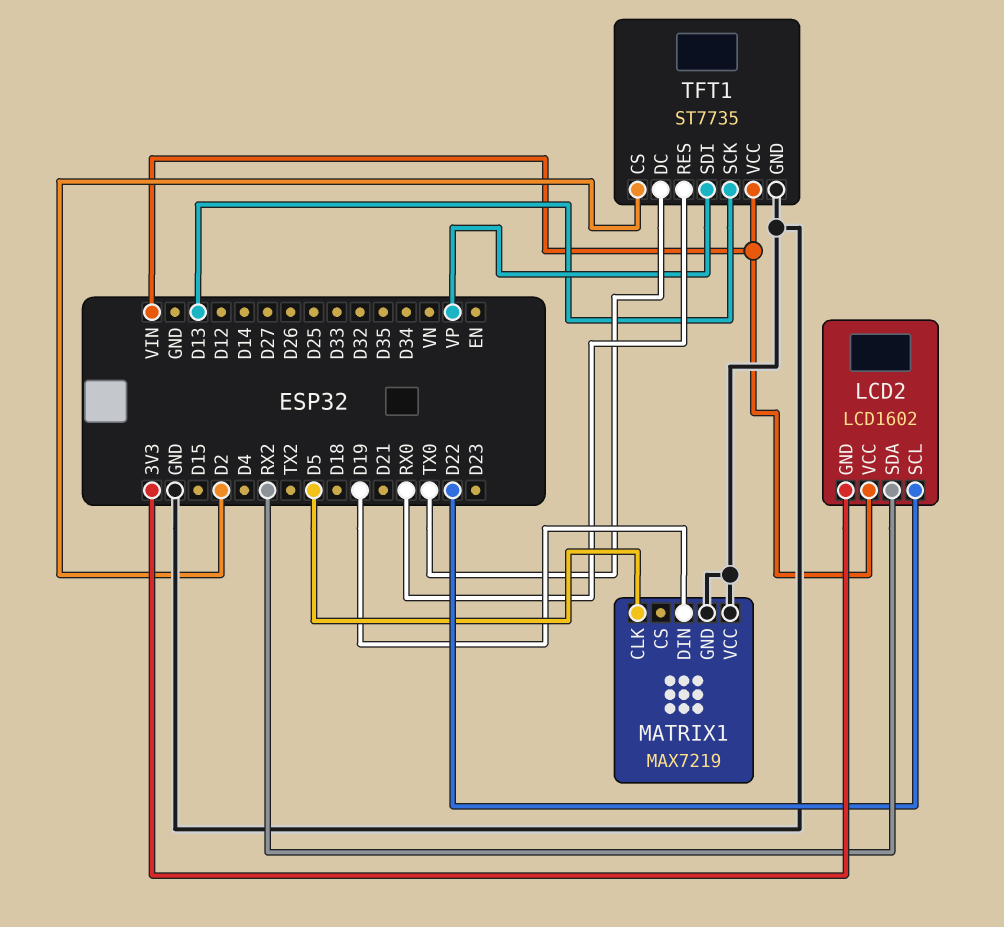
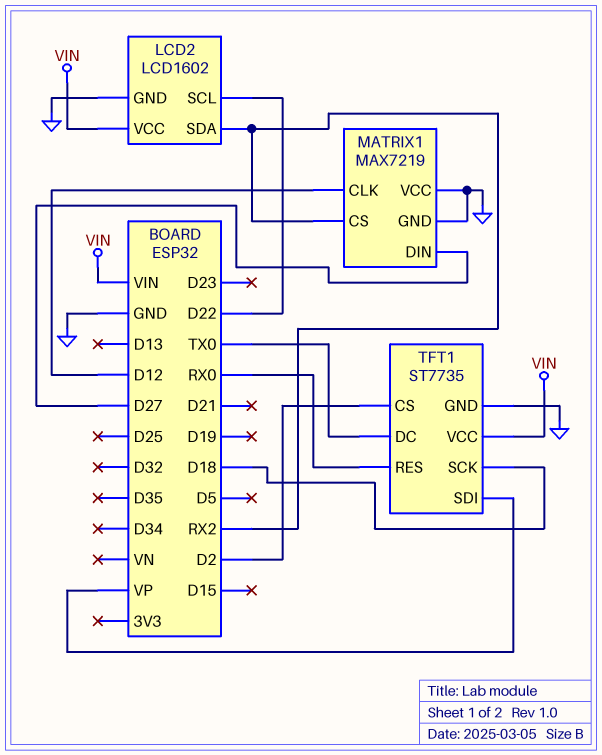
LCD2 pin GND: 3V3 -> GND
MATRIX1 pin CLK: D5 -> D12
MATRIX1 pin CS: none -> RX2
MATRIX1 pin DIN: D19 -> D27
TFT1 pin SCK: D13 -> D18

